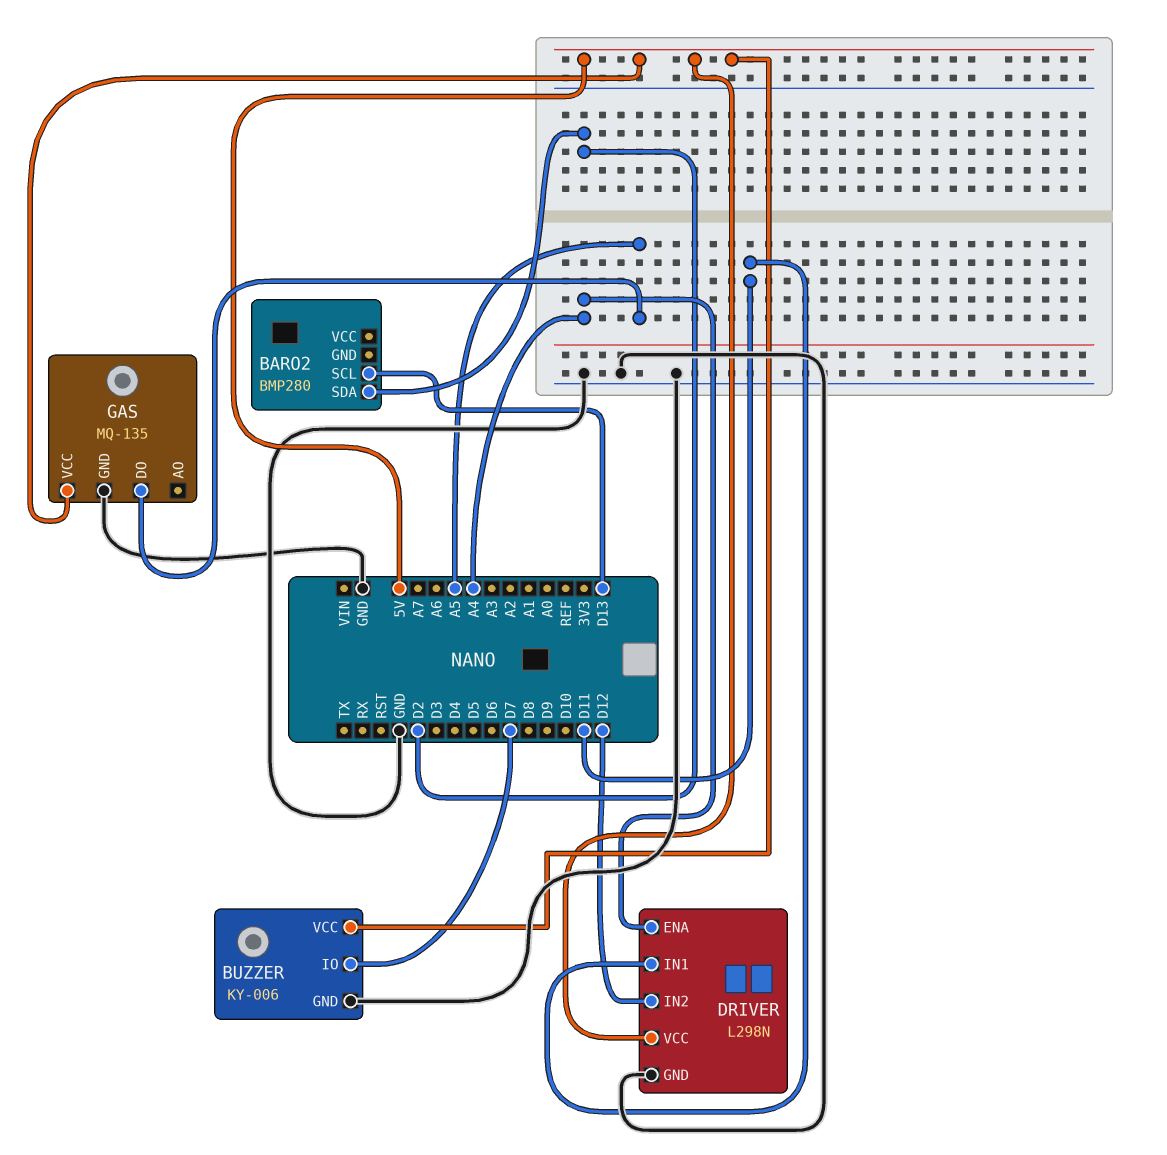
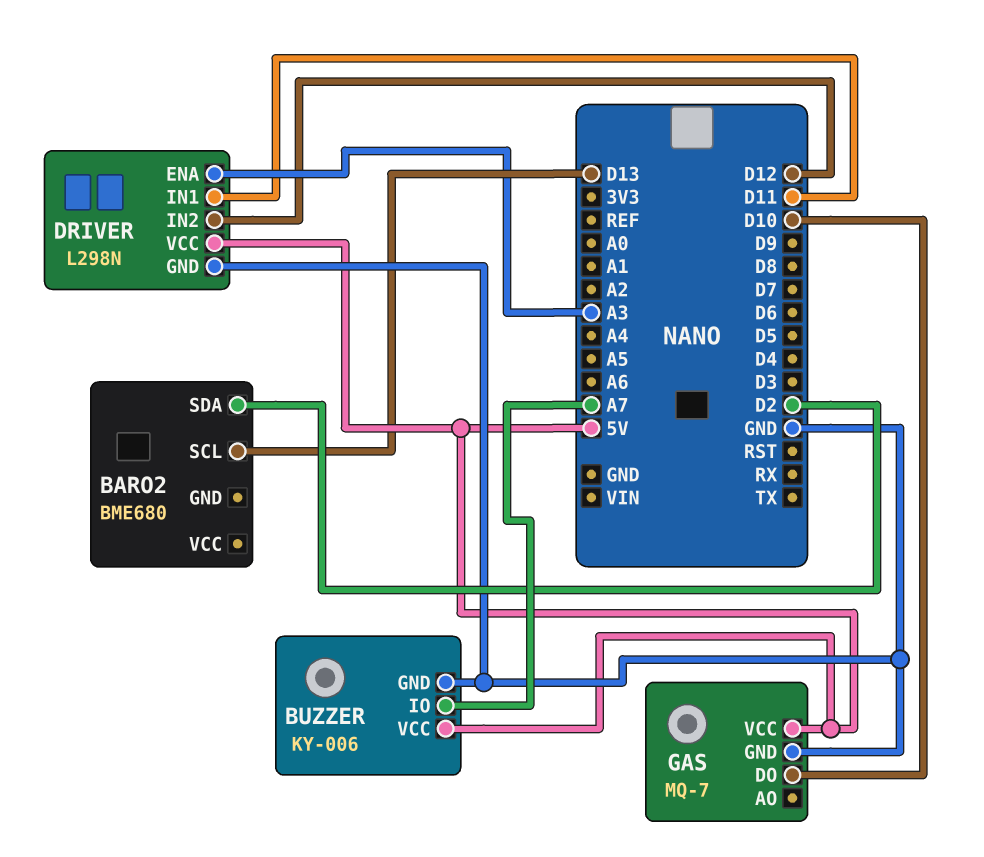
BARO2: BMP280 -> BME680
BUZZER pin IO: D7 -> A7
DRIVER pin ENA: A4 -> A3
GAS: MQ-135 -> MQ-7
GAS pin DO: A5 -> D10

